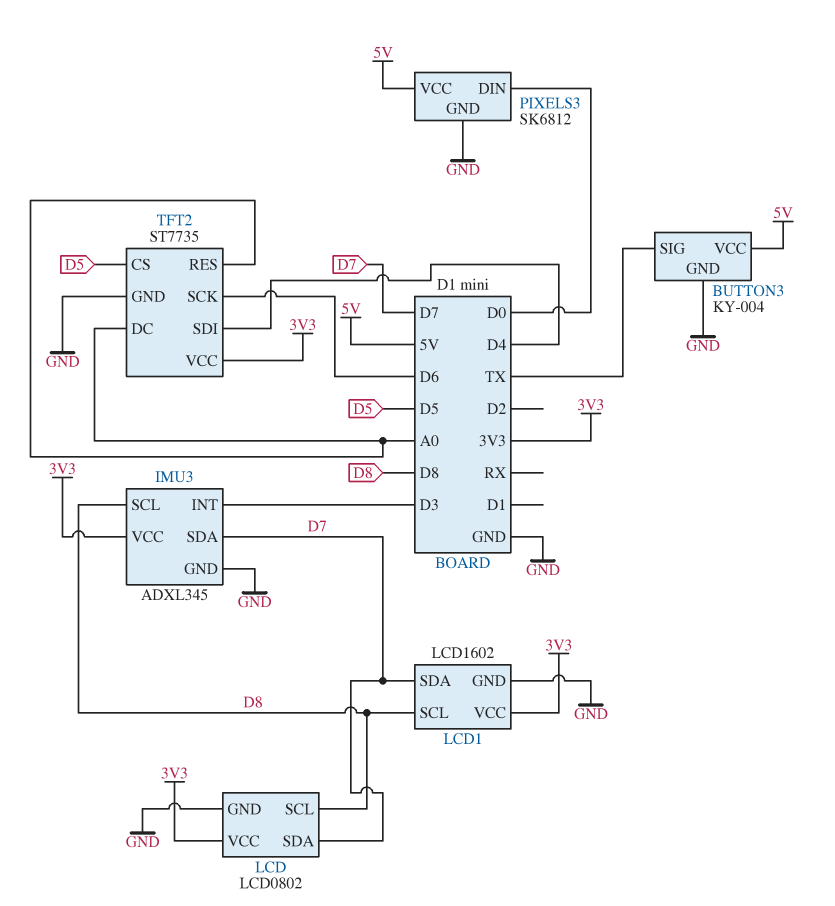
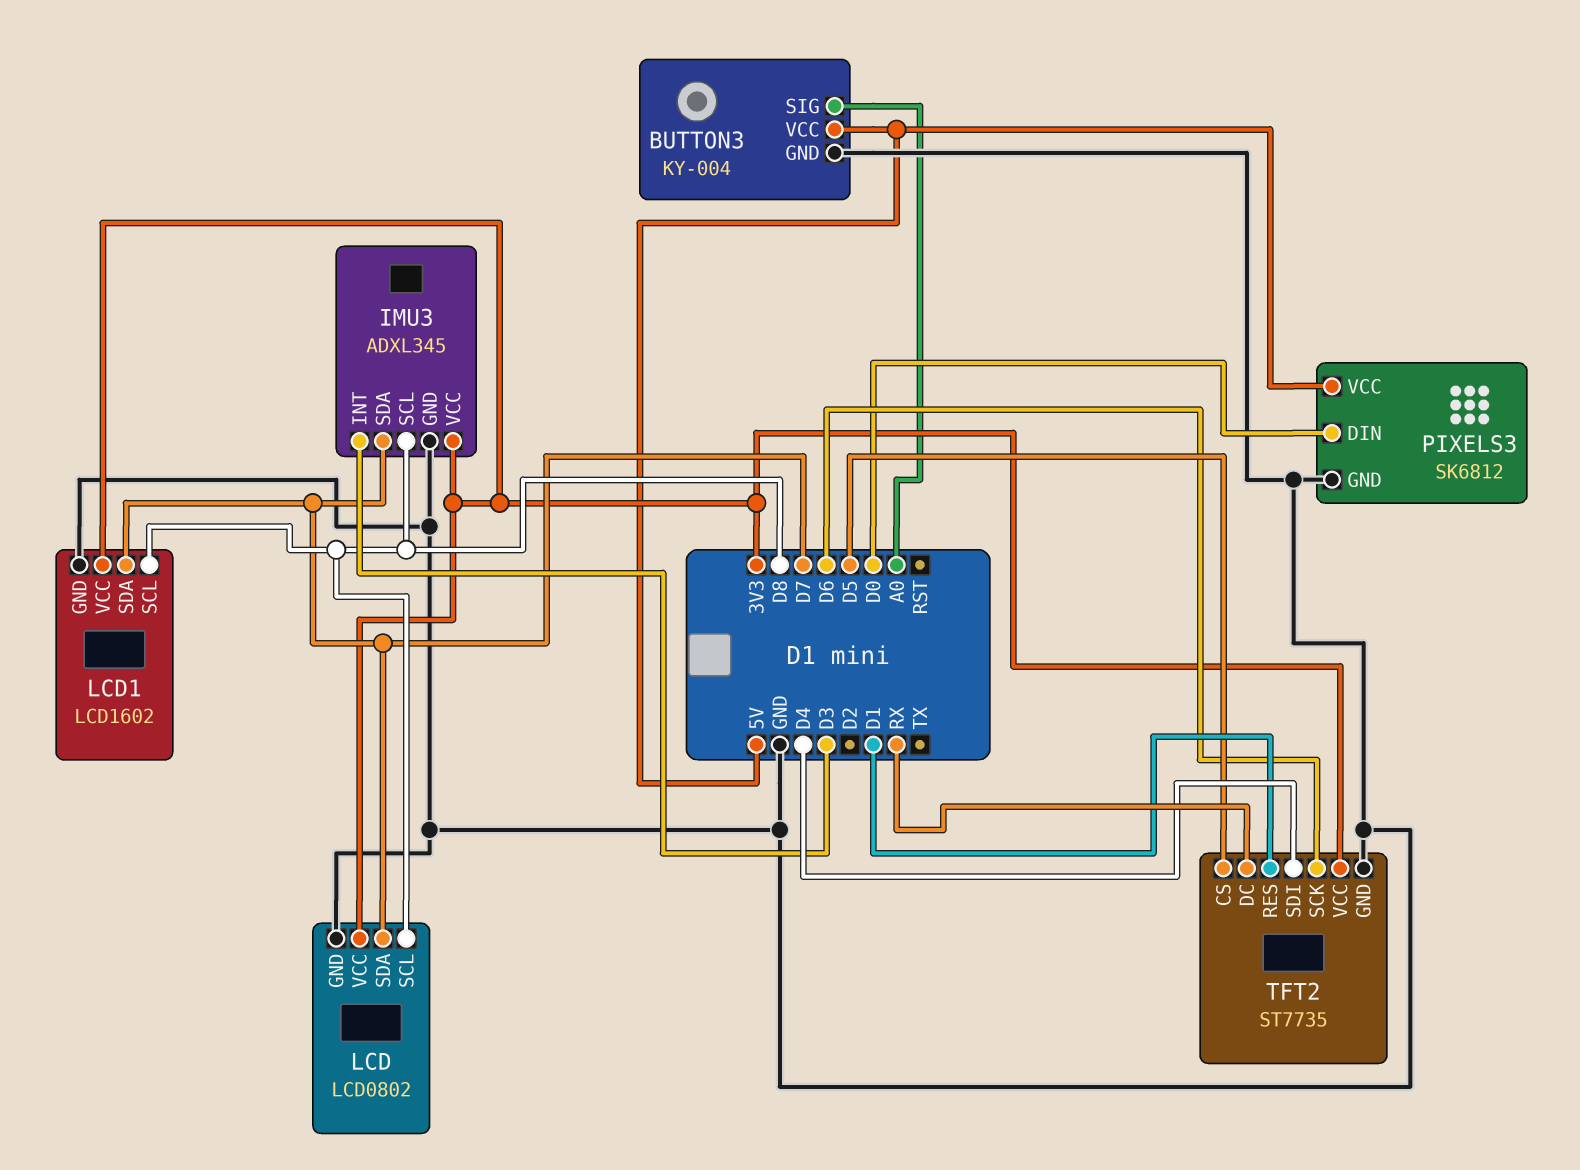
BUTTON3 pin SIG: TX -> A0
TFT2 pin DC: A0 -> RX
TFT2 pin RES: A0 -> D1

